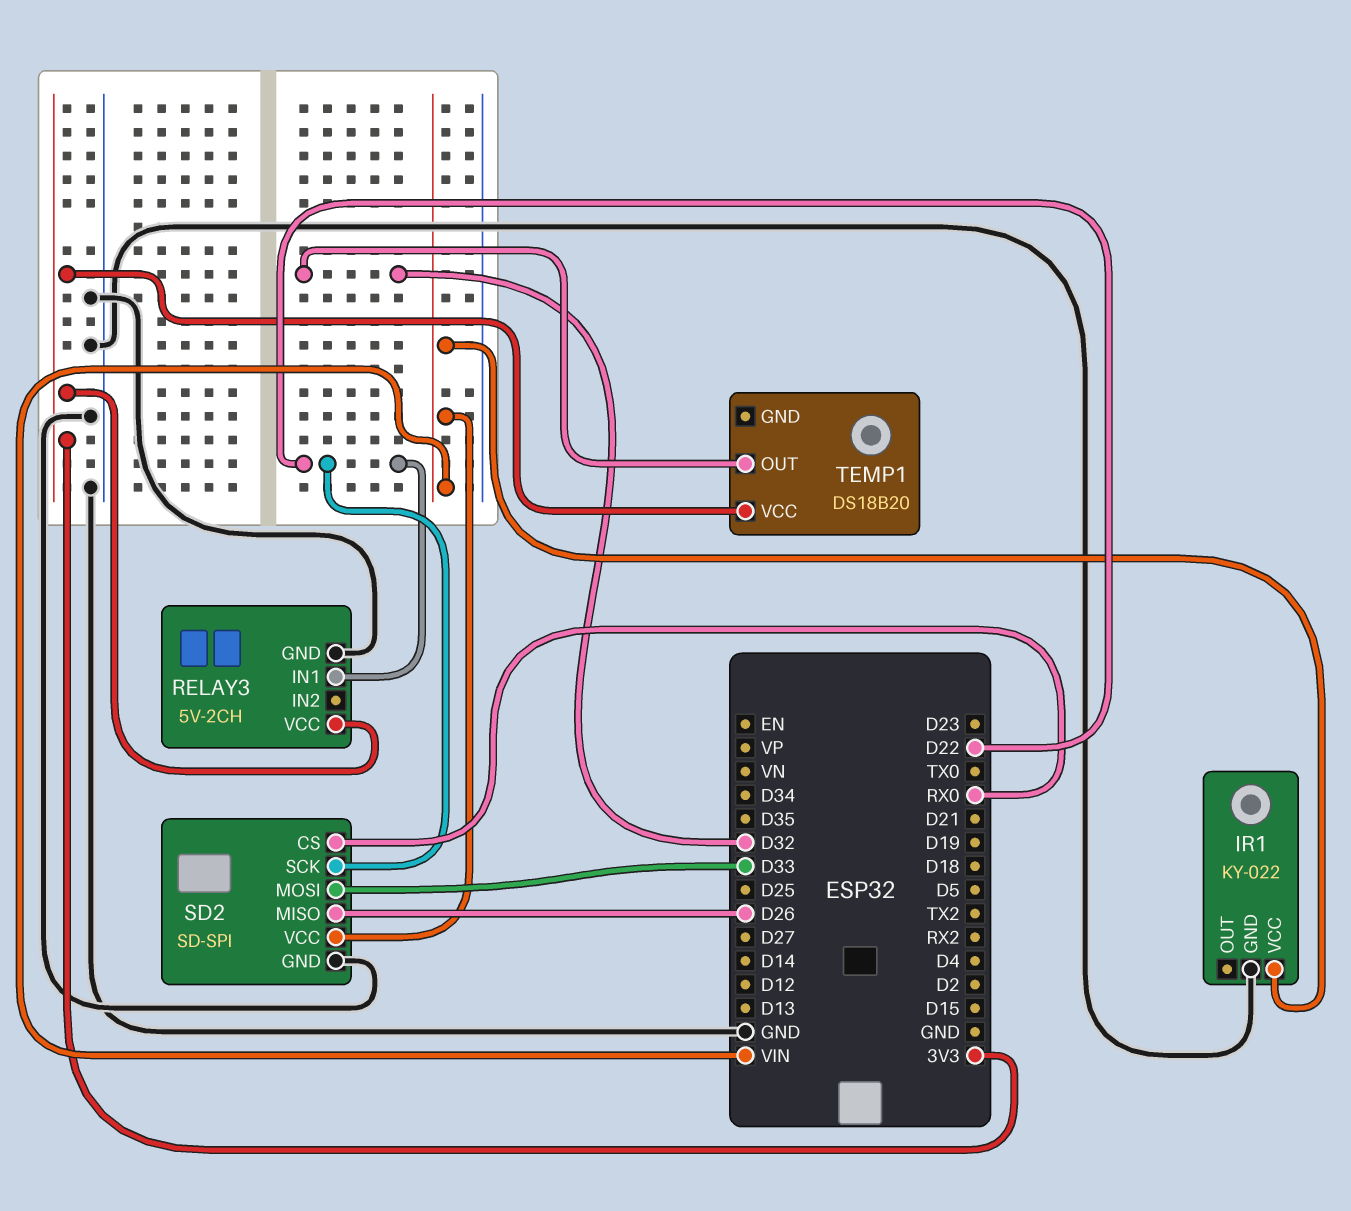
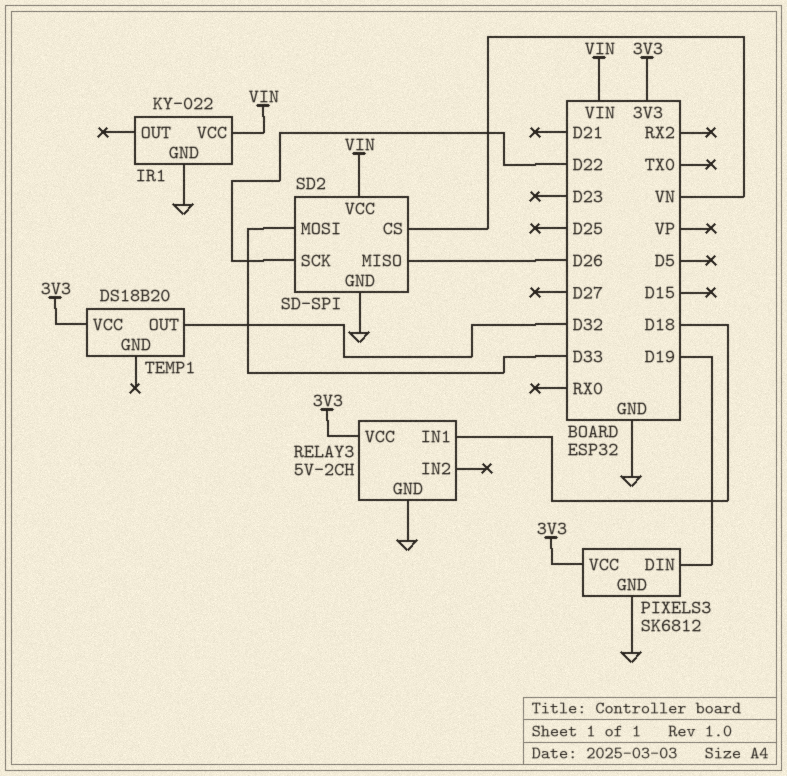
PIXELS3: none -> SK6812
PIXELS3 pin DIN: none -> D19
PIXELS3 pin GND: none -> GND
PIXELS3 pin VCC: none -> 3V3
RELAY3 pin IN1: D22 -> D18
SD2 pin CS: RX0 -> VN

